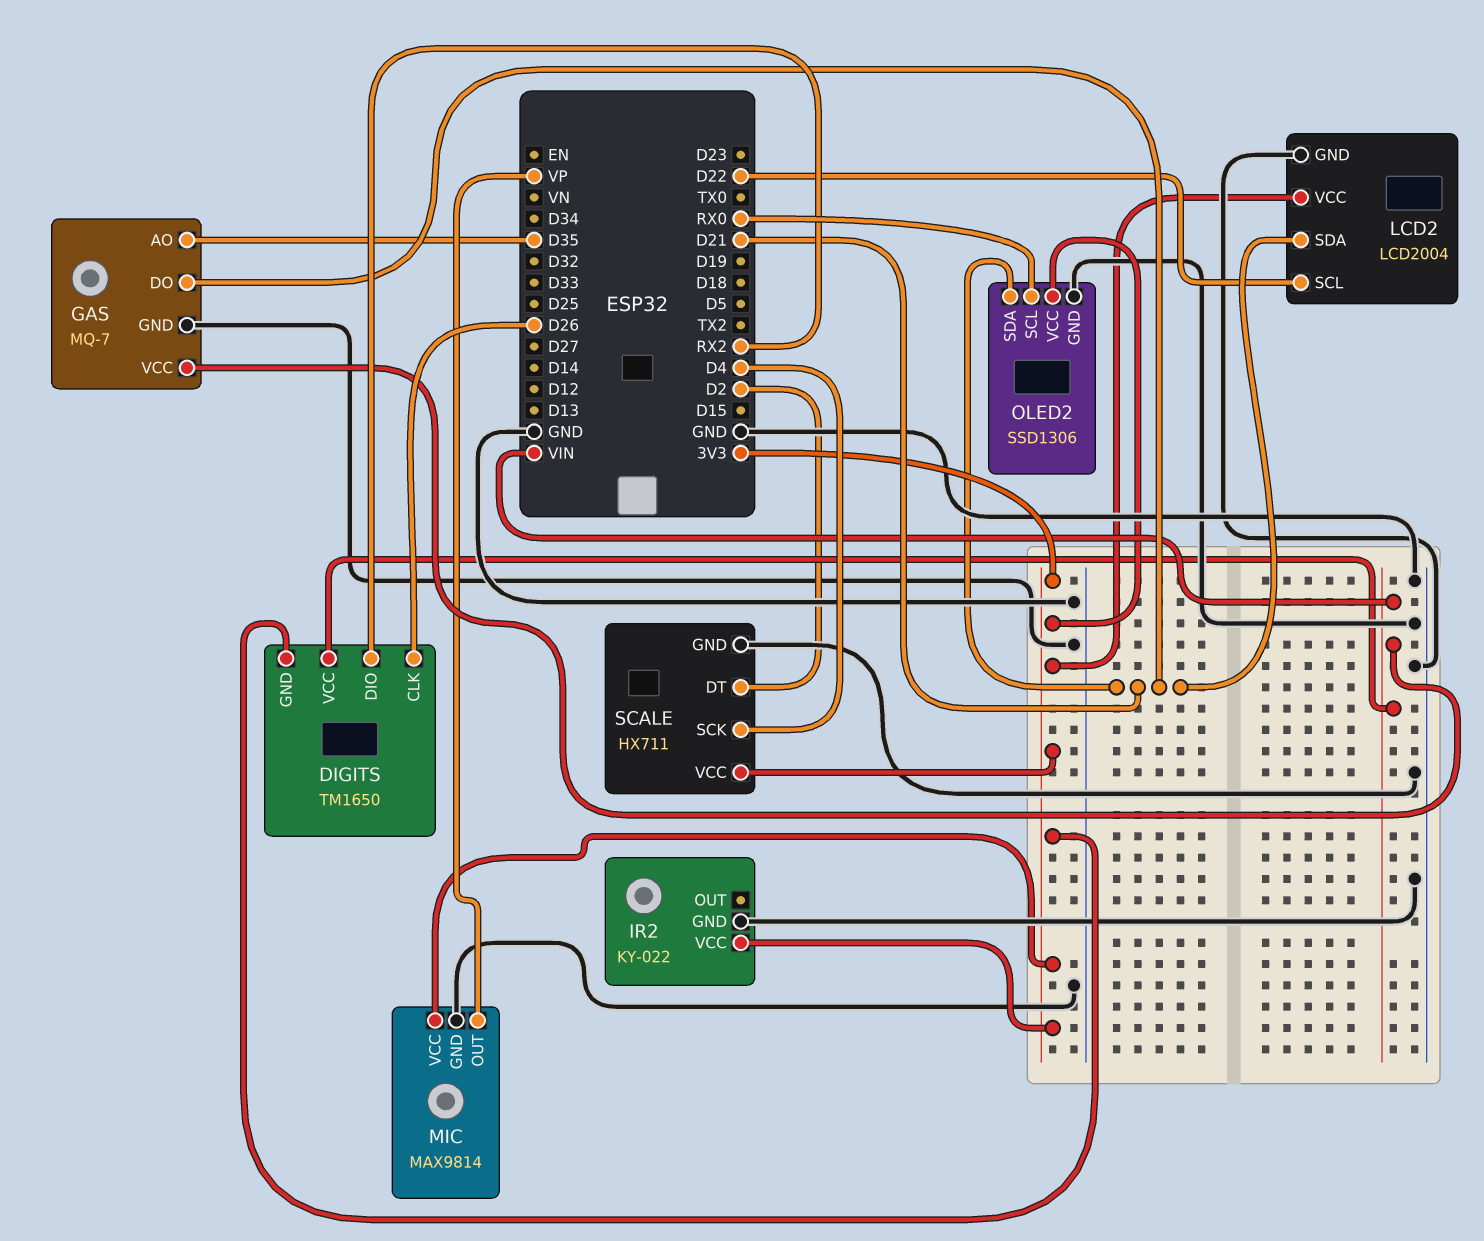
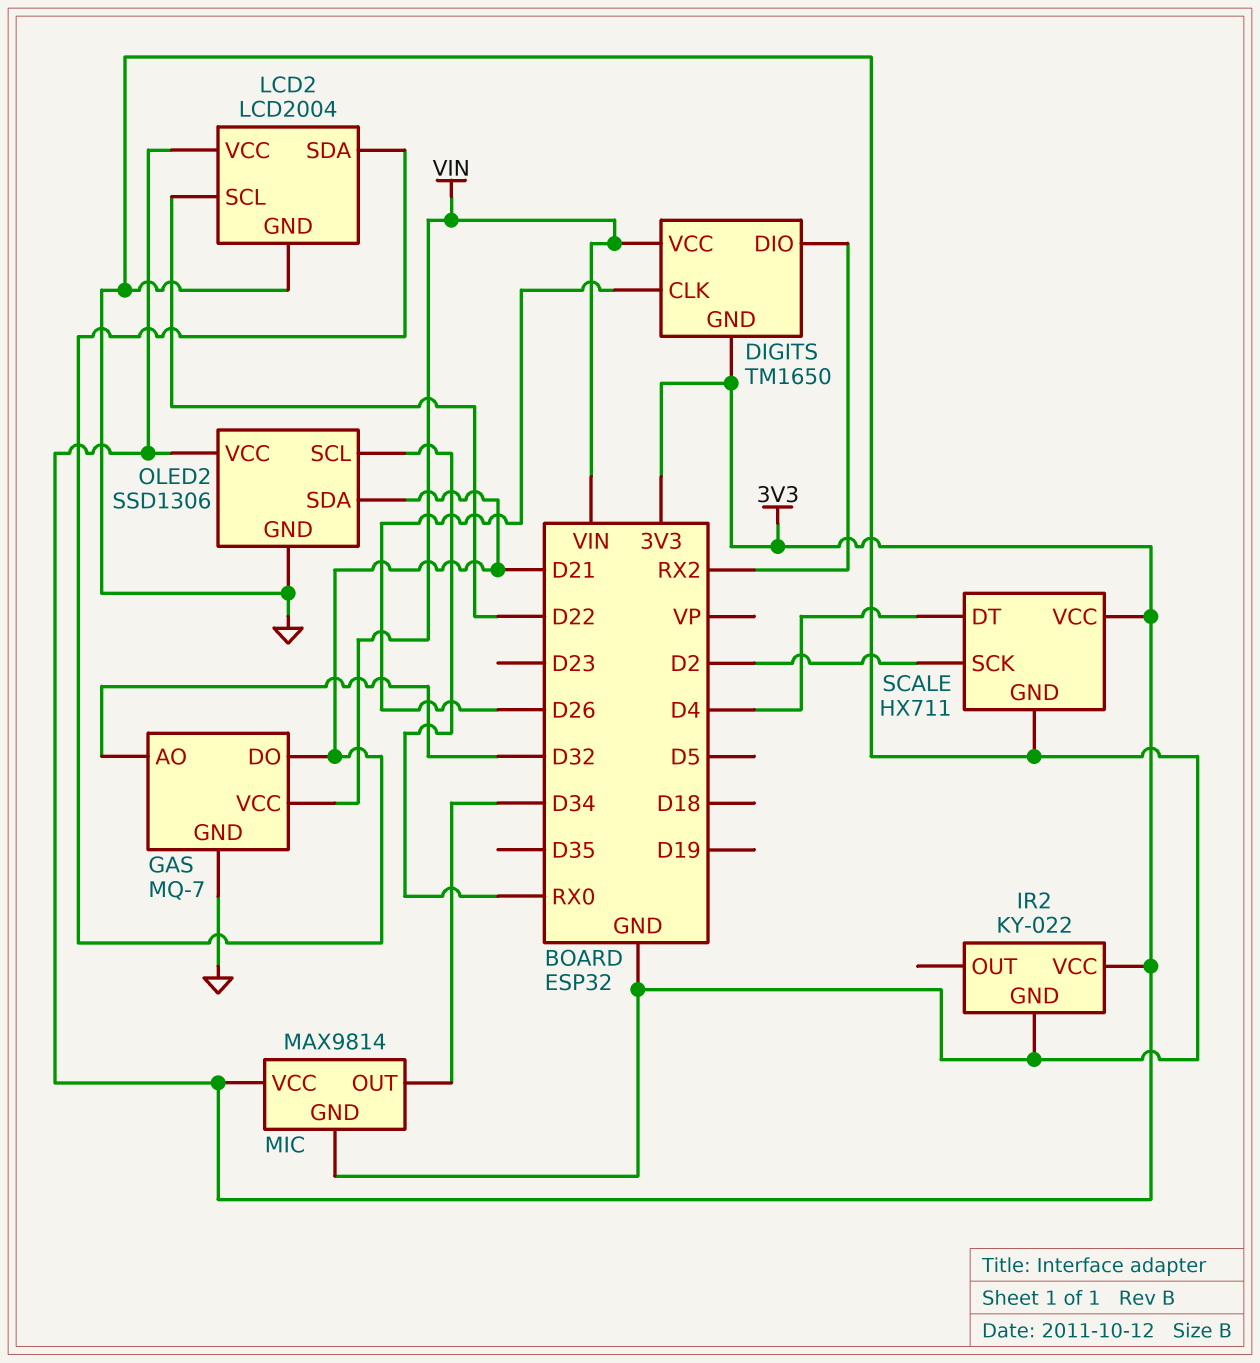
GAS pin AO: D35 -> D32
MIC pin OUT: VP -> D34
SCALE pin DT: D2 -> D4
SCALE pin SCK: D4 -> D2

